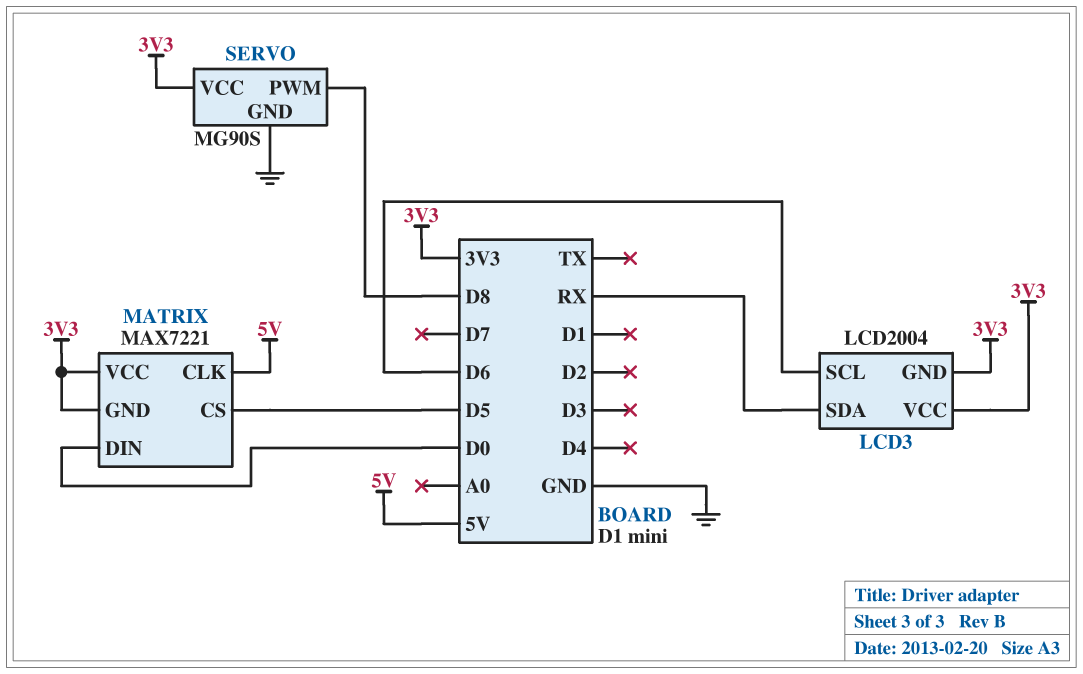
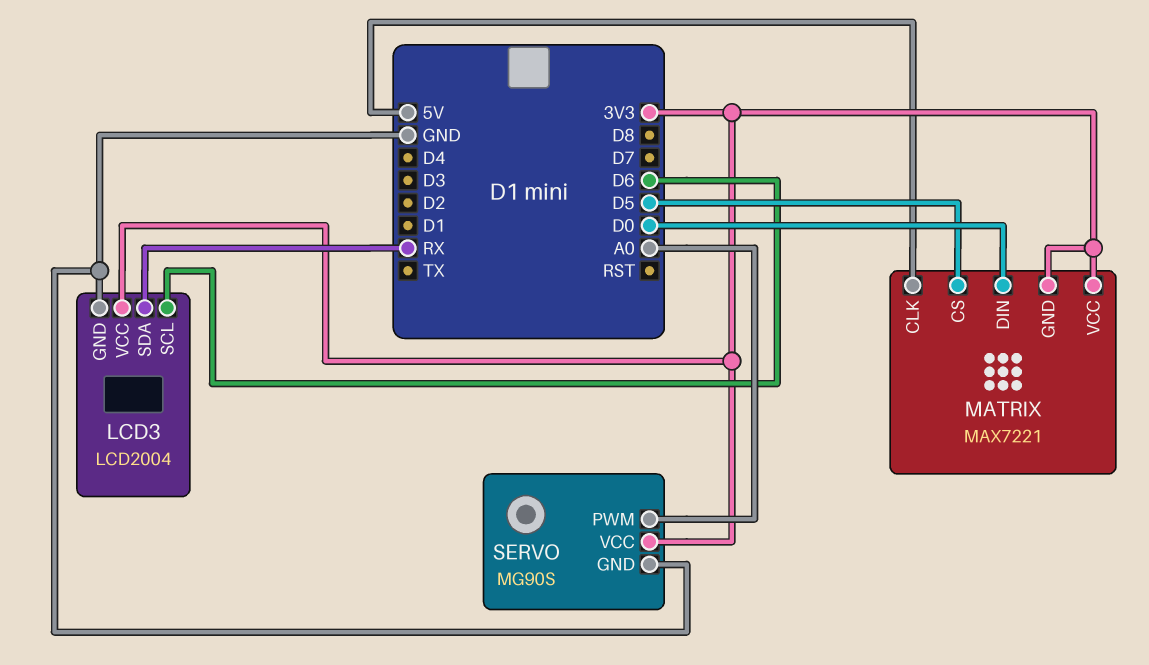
LCD3 pin GND: 3V3 -> GND
SERVO pin PWM: D8 -> A0

